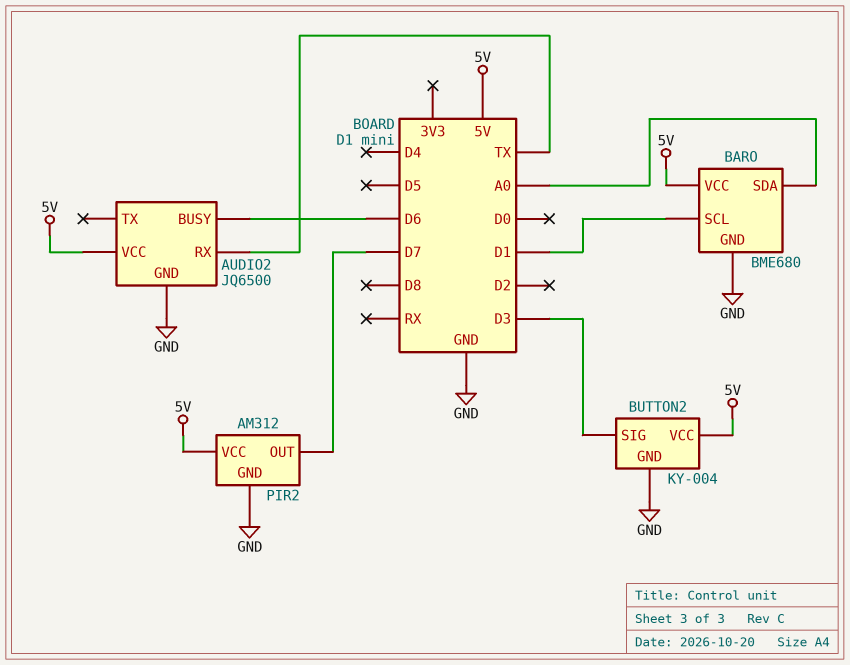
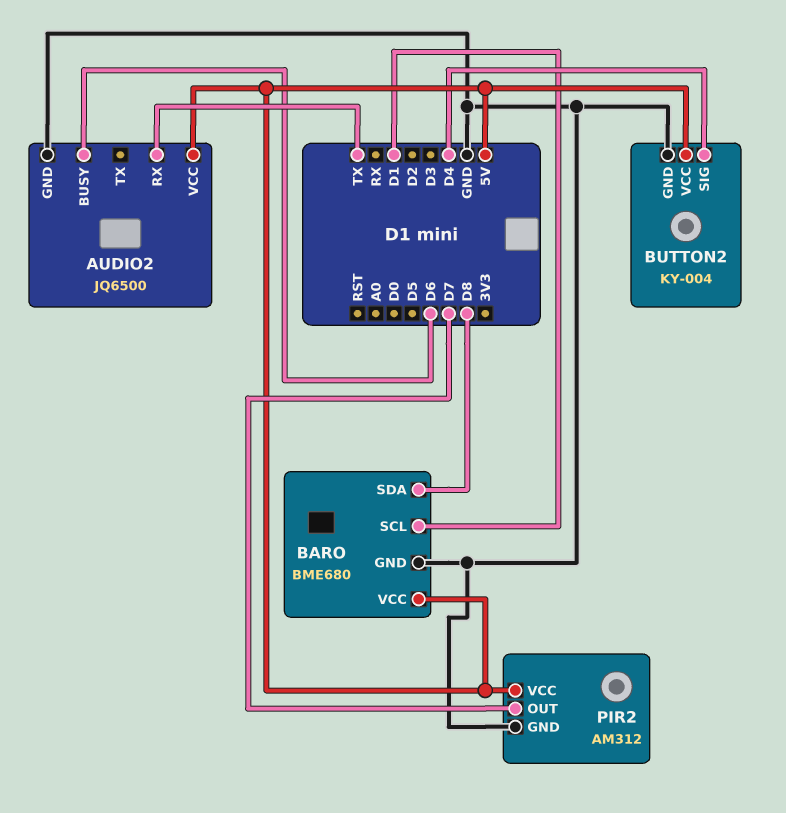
BARO pin SDA: A0 -> D8
BUTTON2 pin SIG: D3 -> D4

